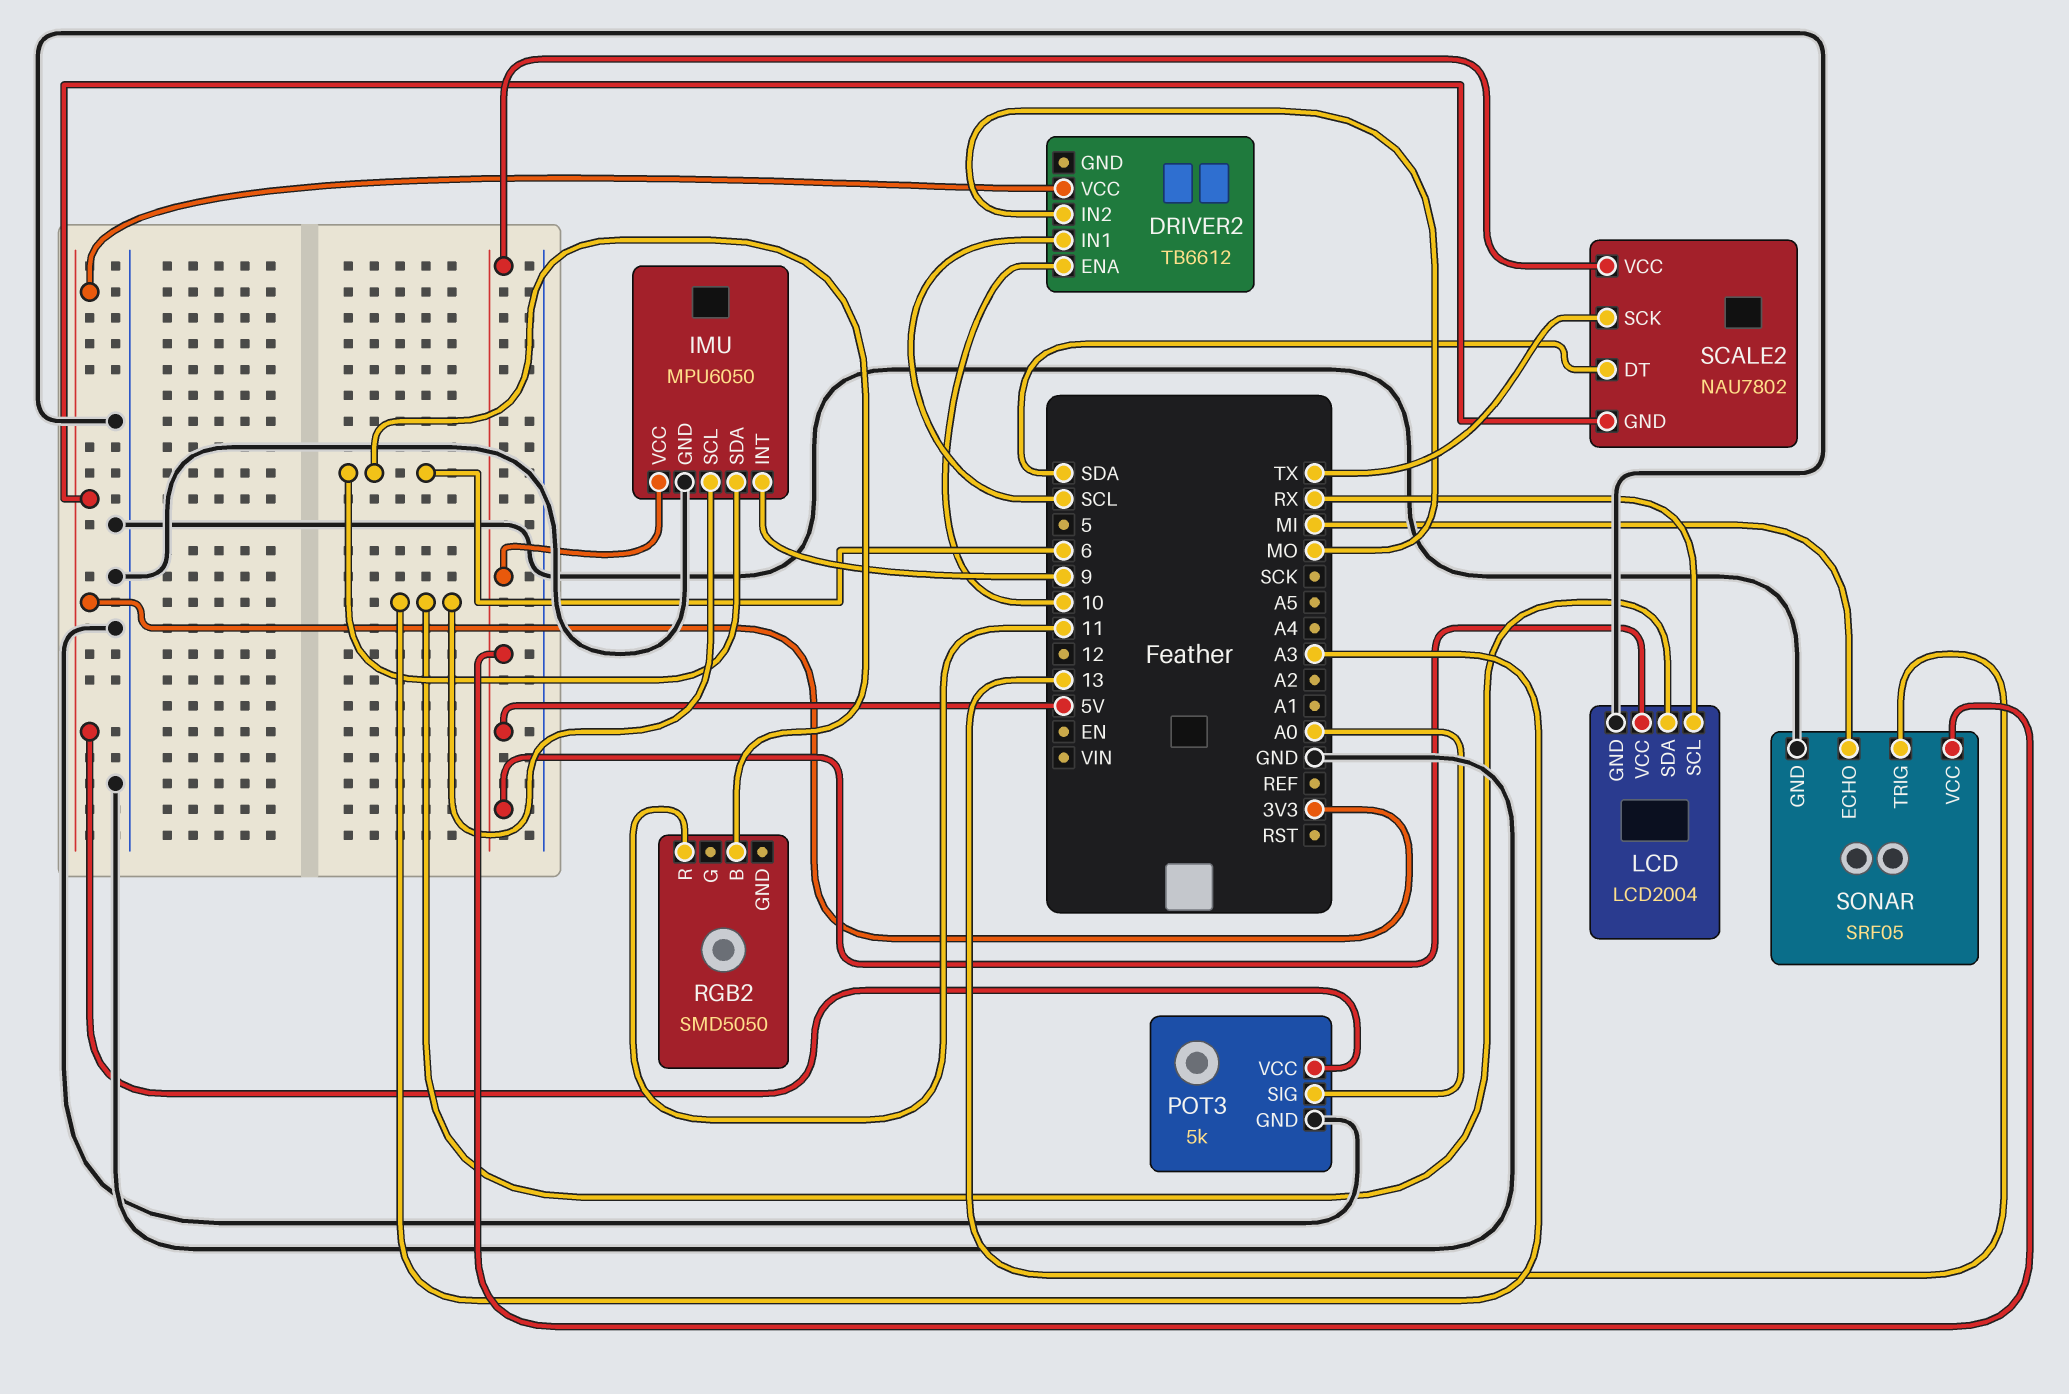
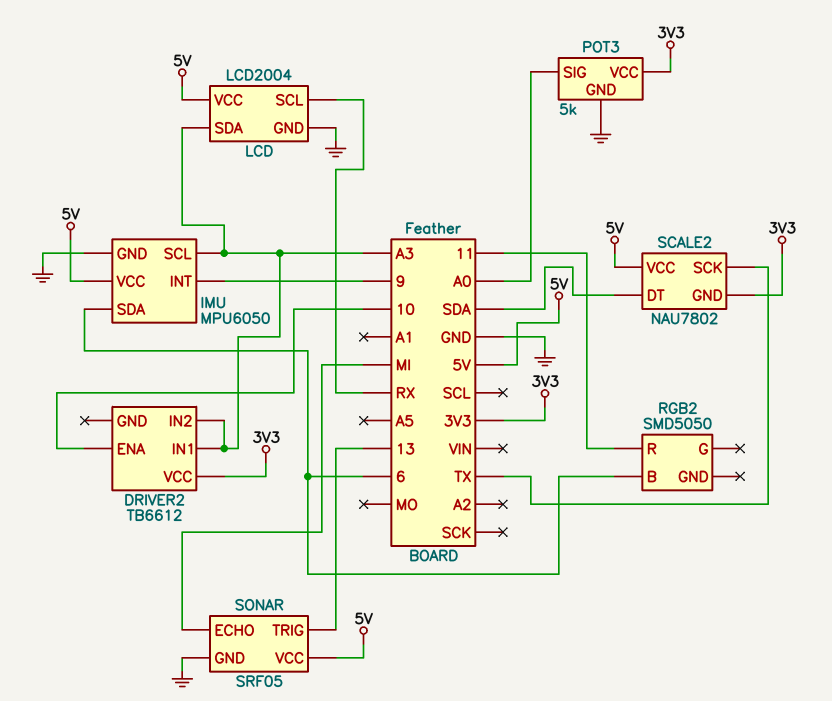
DRIVER2 pin IN1: SCL -> A3
DRIVER2 pin IN2: MO -> A3

